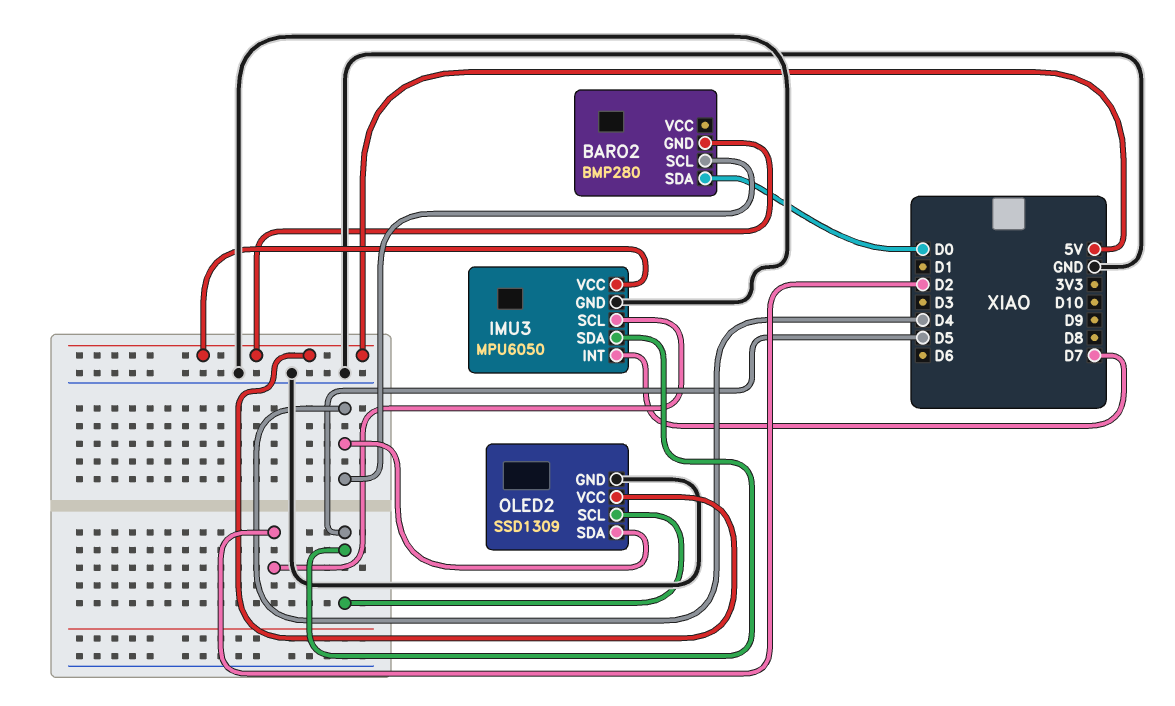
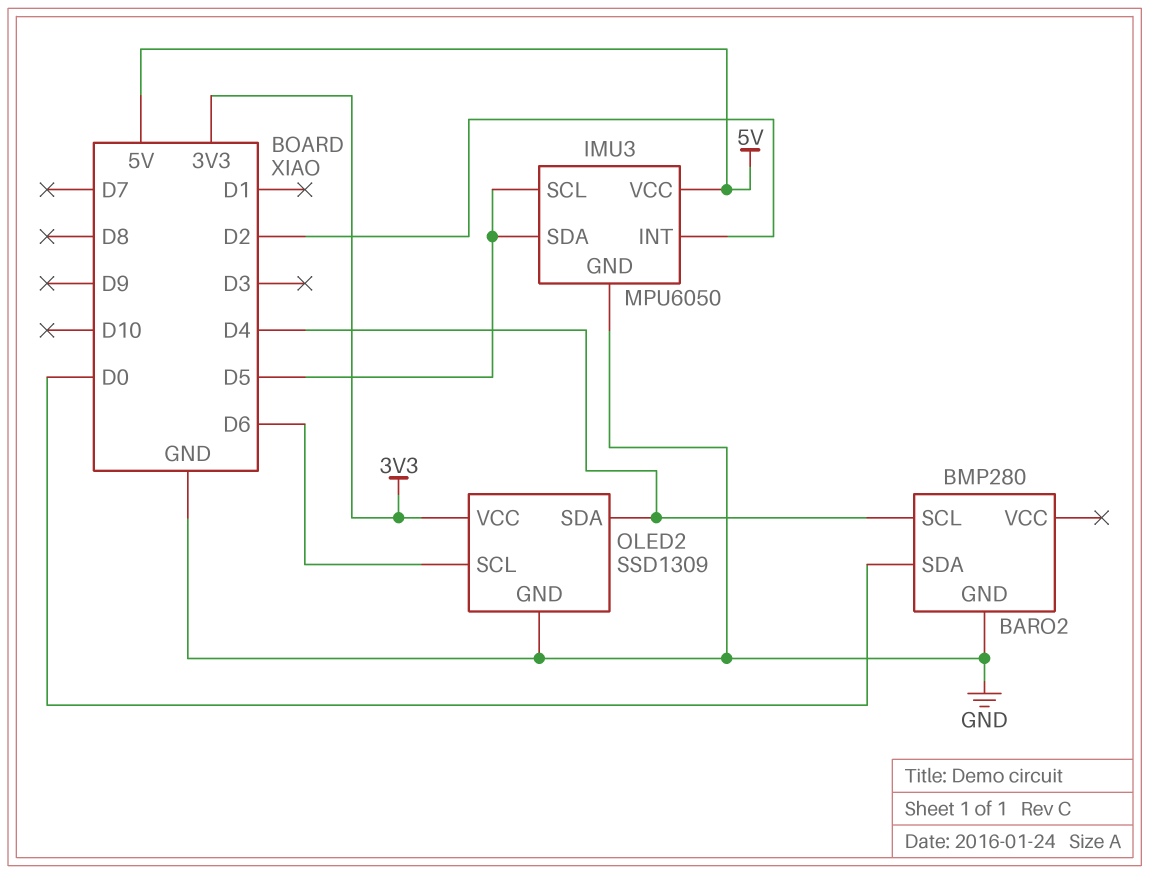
BARO2 pin GND: 5V -> GND
IMU3 pin INT: D7 -> D2
IMU3 pin SCL: D2 -> D5
OLED2 pin SCL: D5 -> D6
OLED2 pin VCC: 5V -> 3V3

